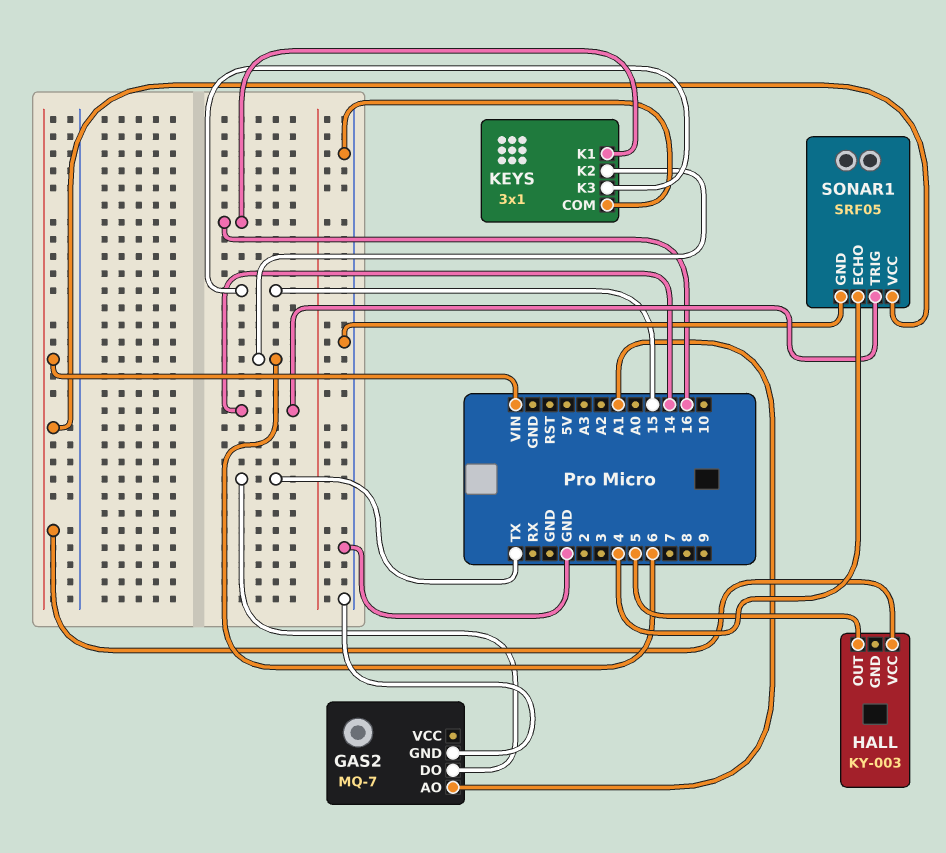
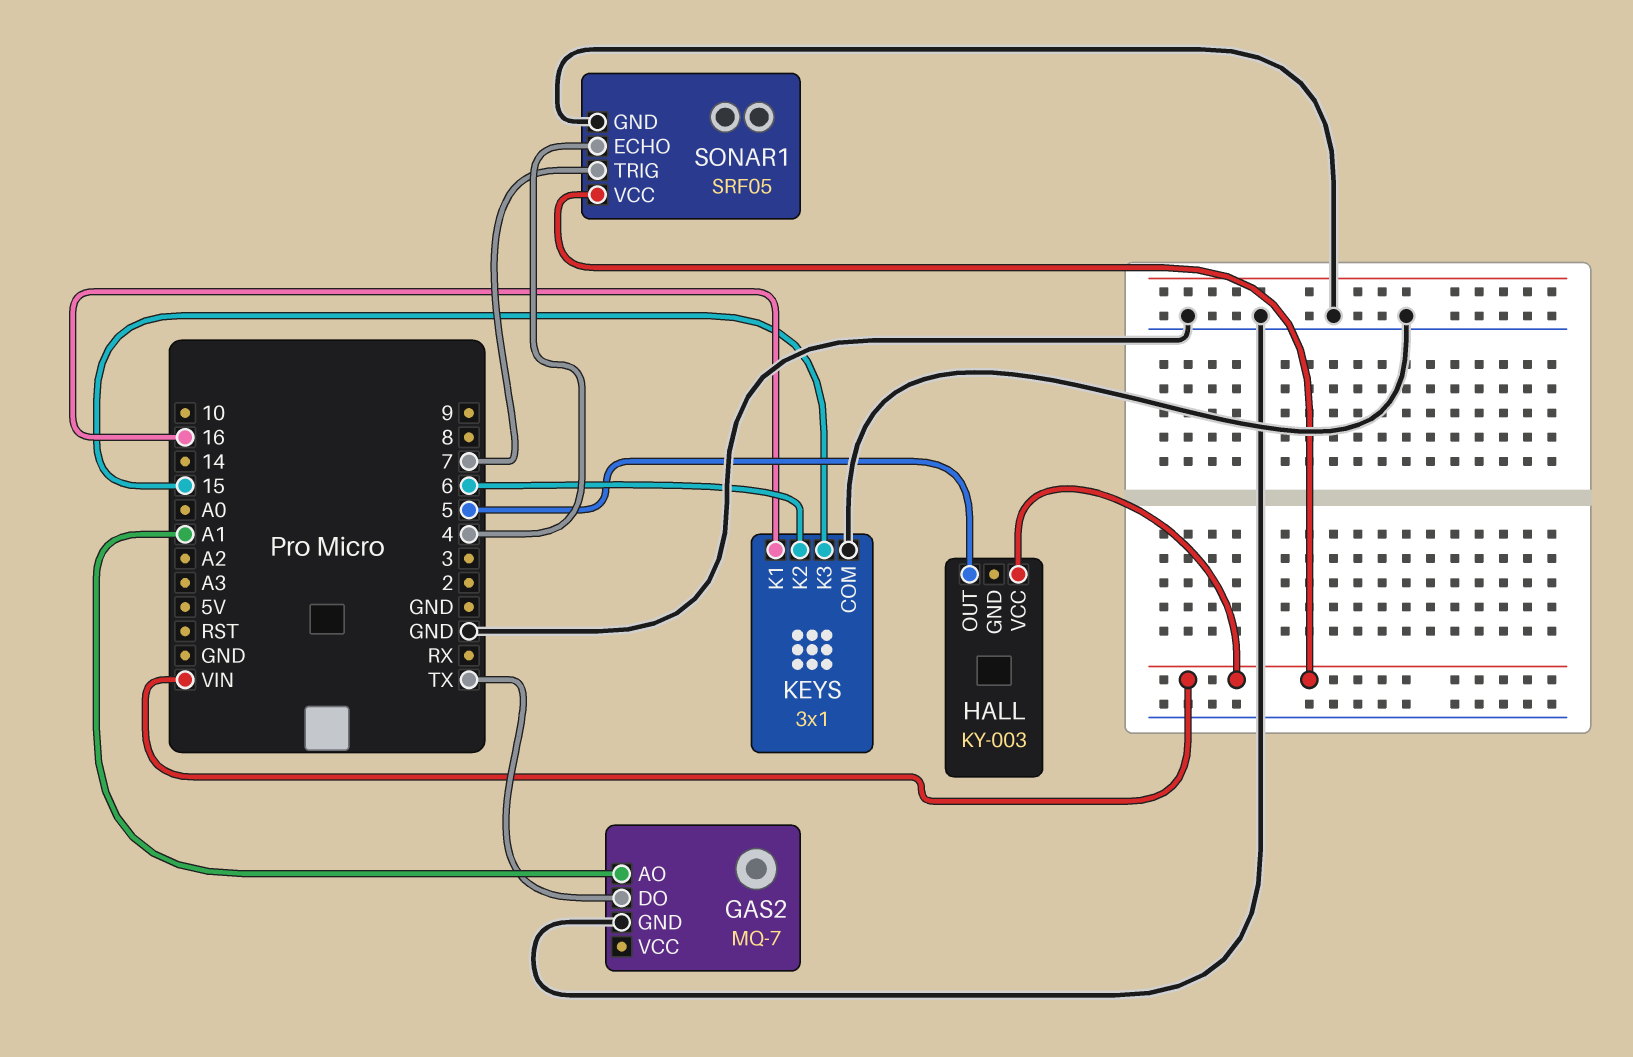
SONAR1 pin TRIG: 14 -> 7

